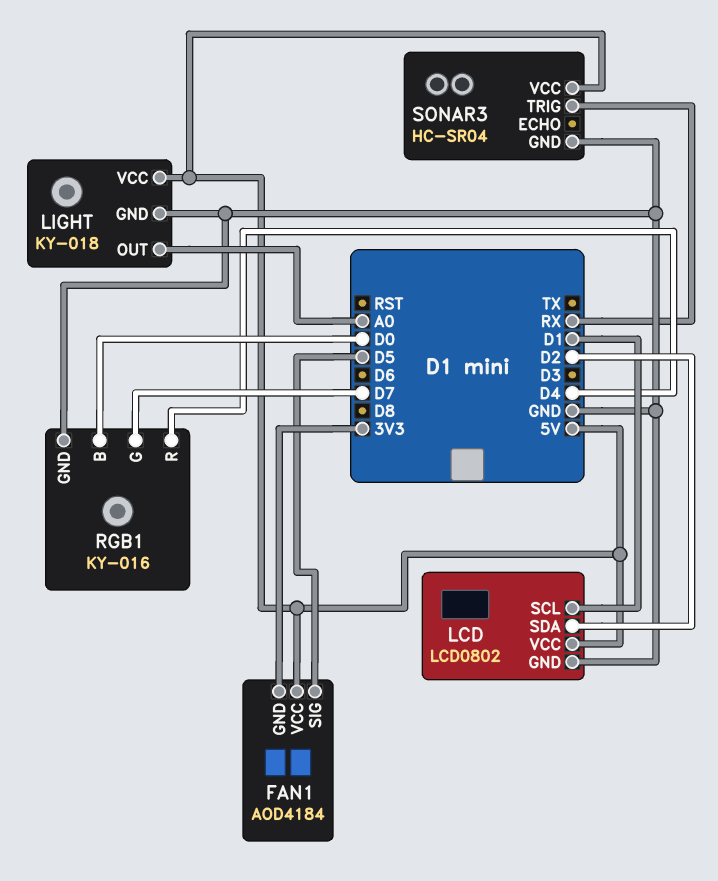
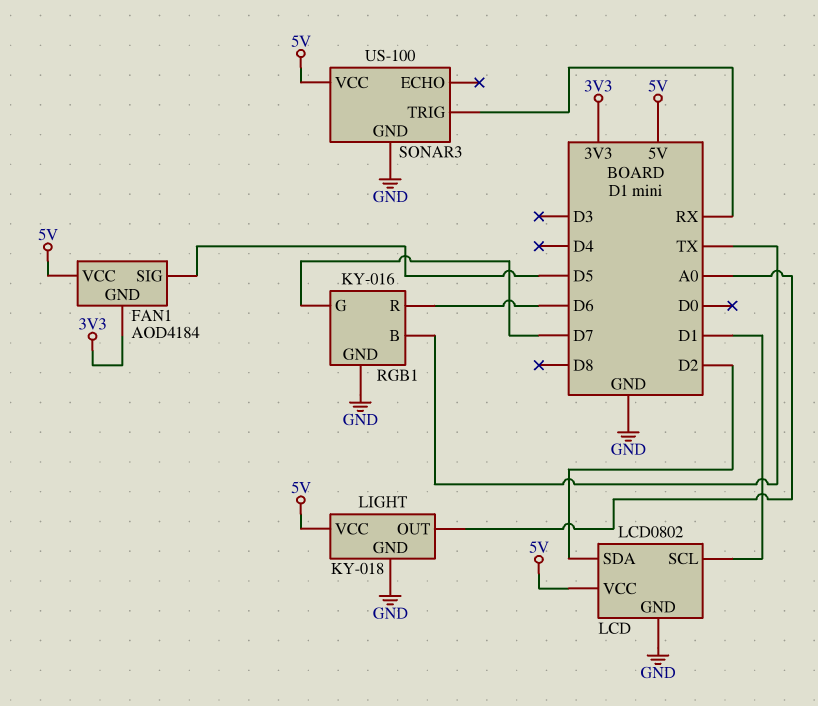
RGB1 pin B: D0 -> TX
RGB1 pin R: D4 -> D6
SONAR3: HC-SR04 -> US-100

